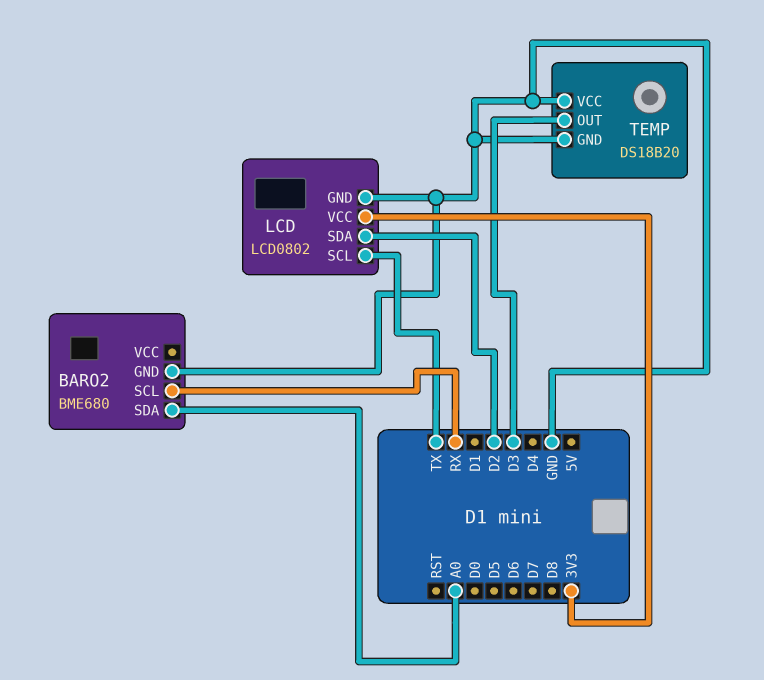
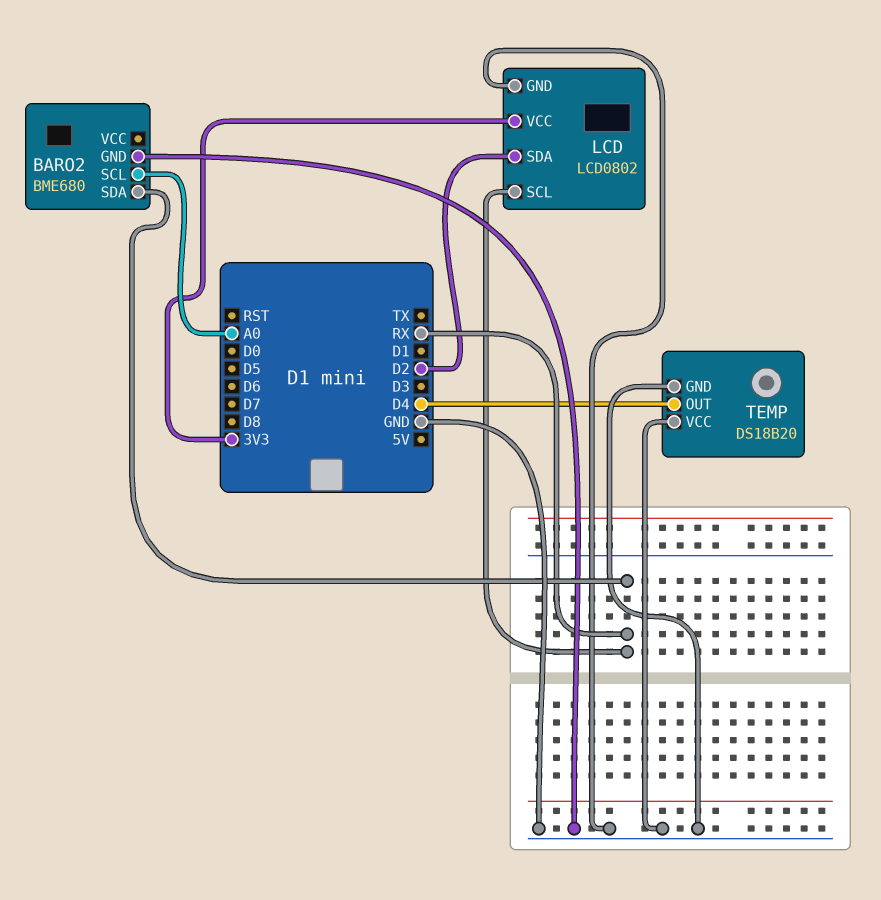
BARO2 pin SCL: RX -> A0
BARO2 pin SDA: A0 -> RX
LCD pin SCL: TX -> RX
TEMP pin OUT: D3 -> D4

